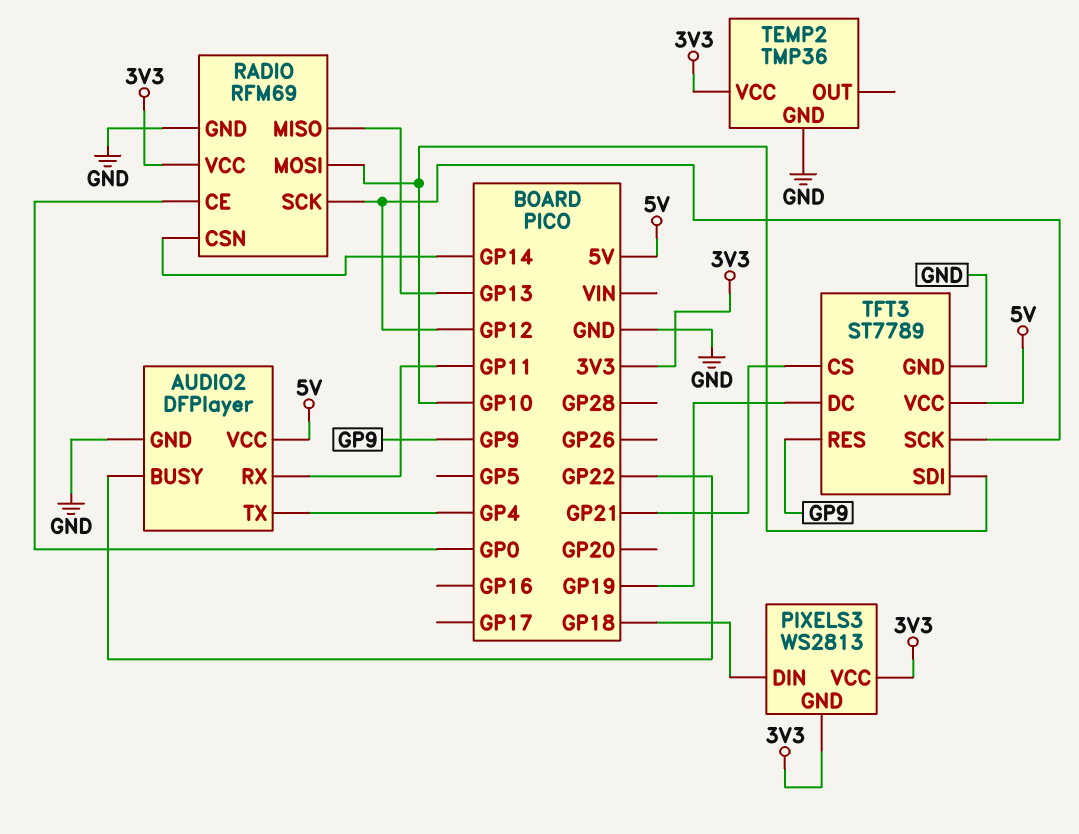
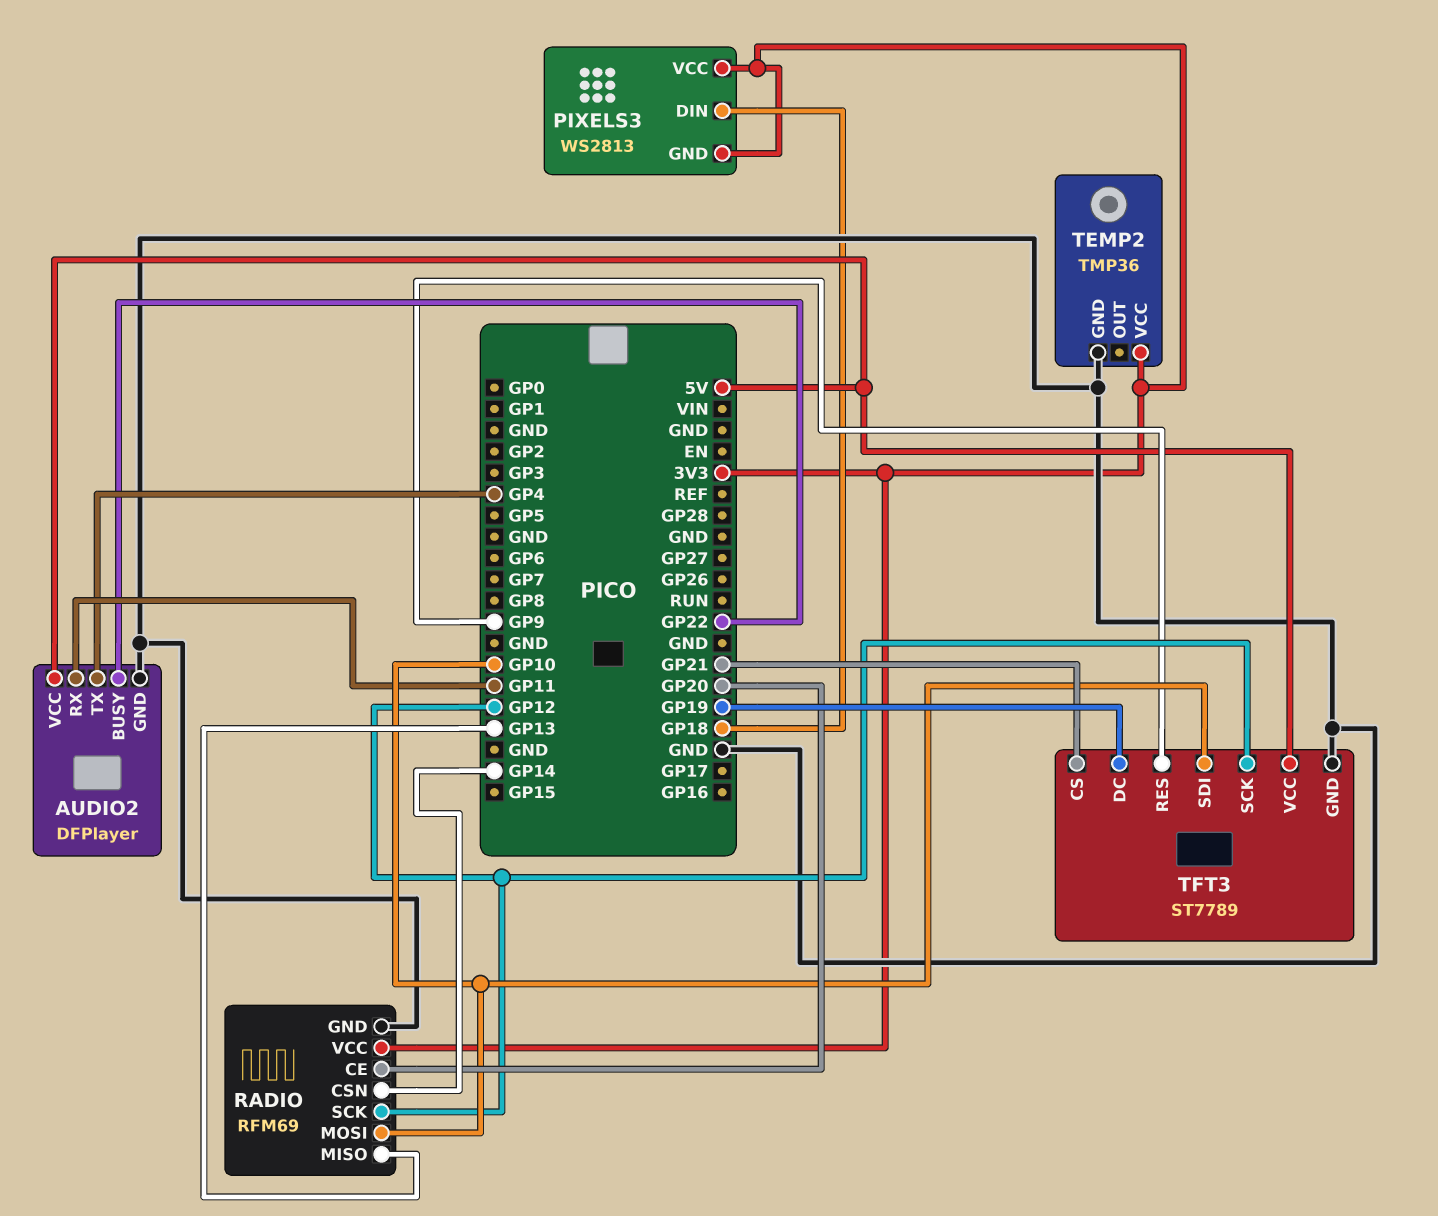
RADIO pin CE: GP0 -> GP20

